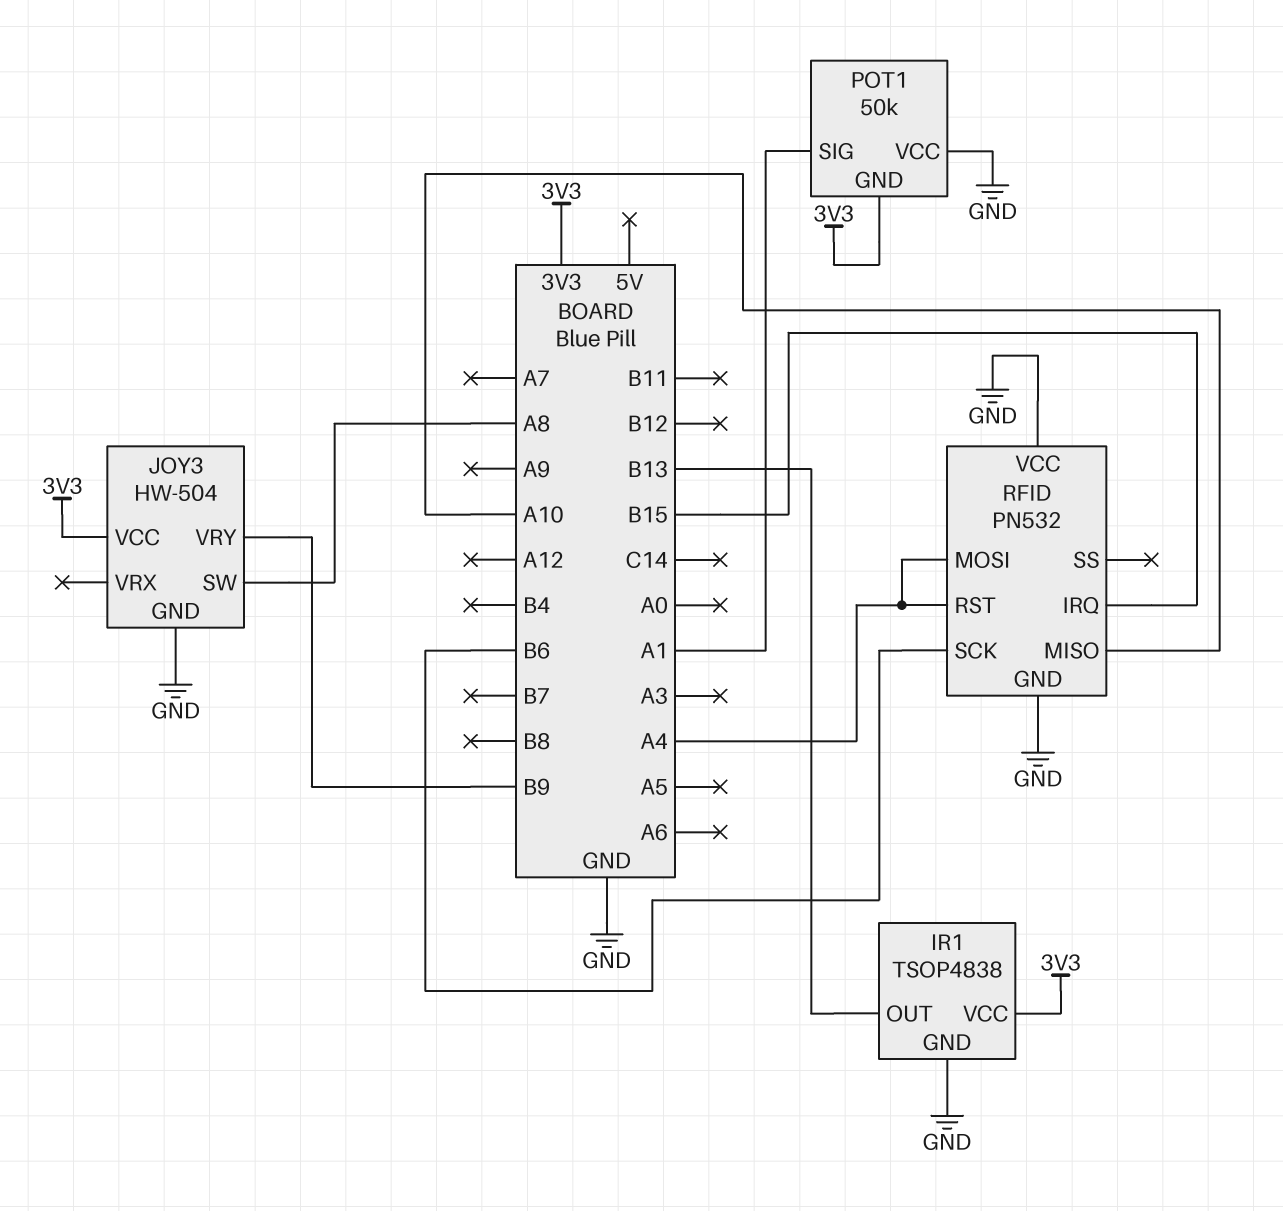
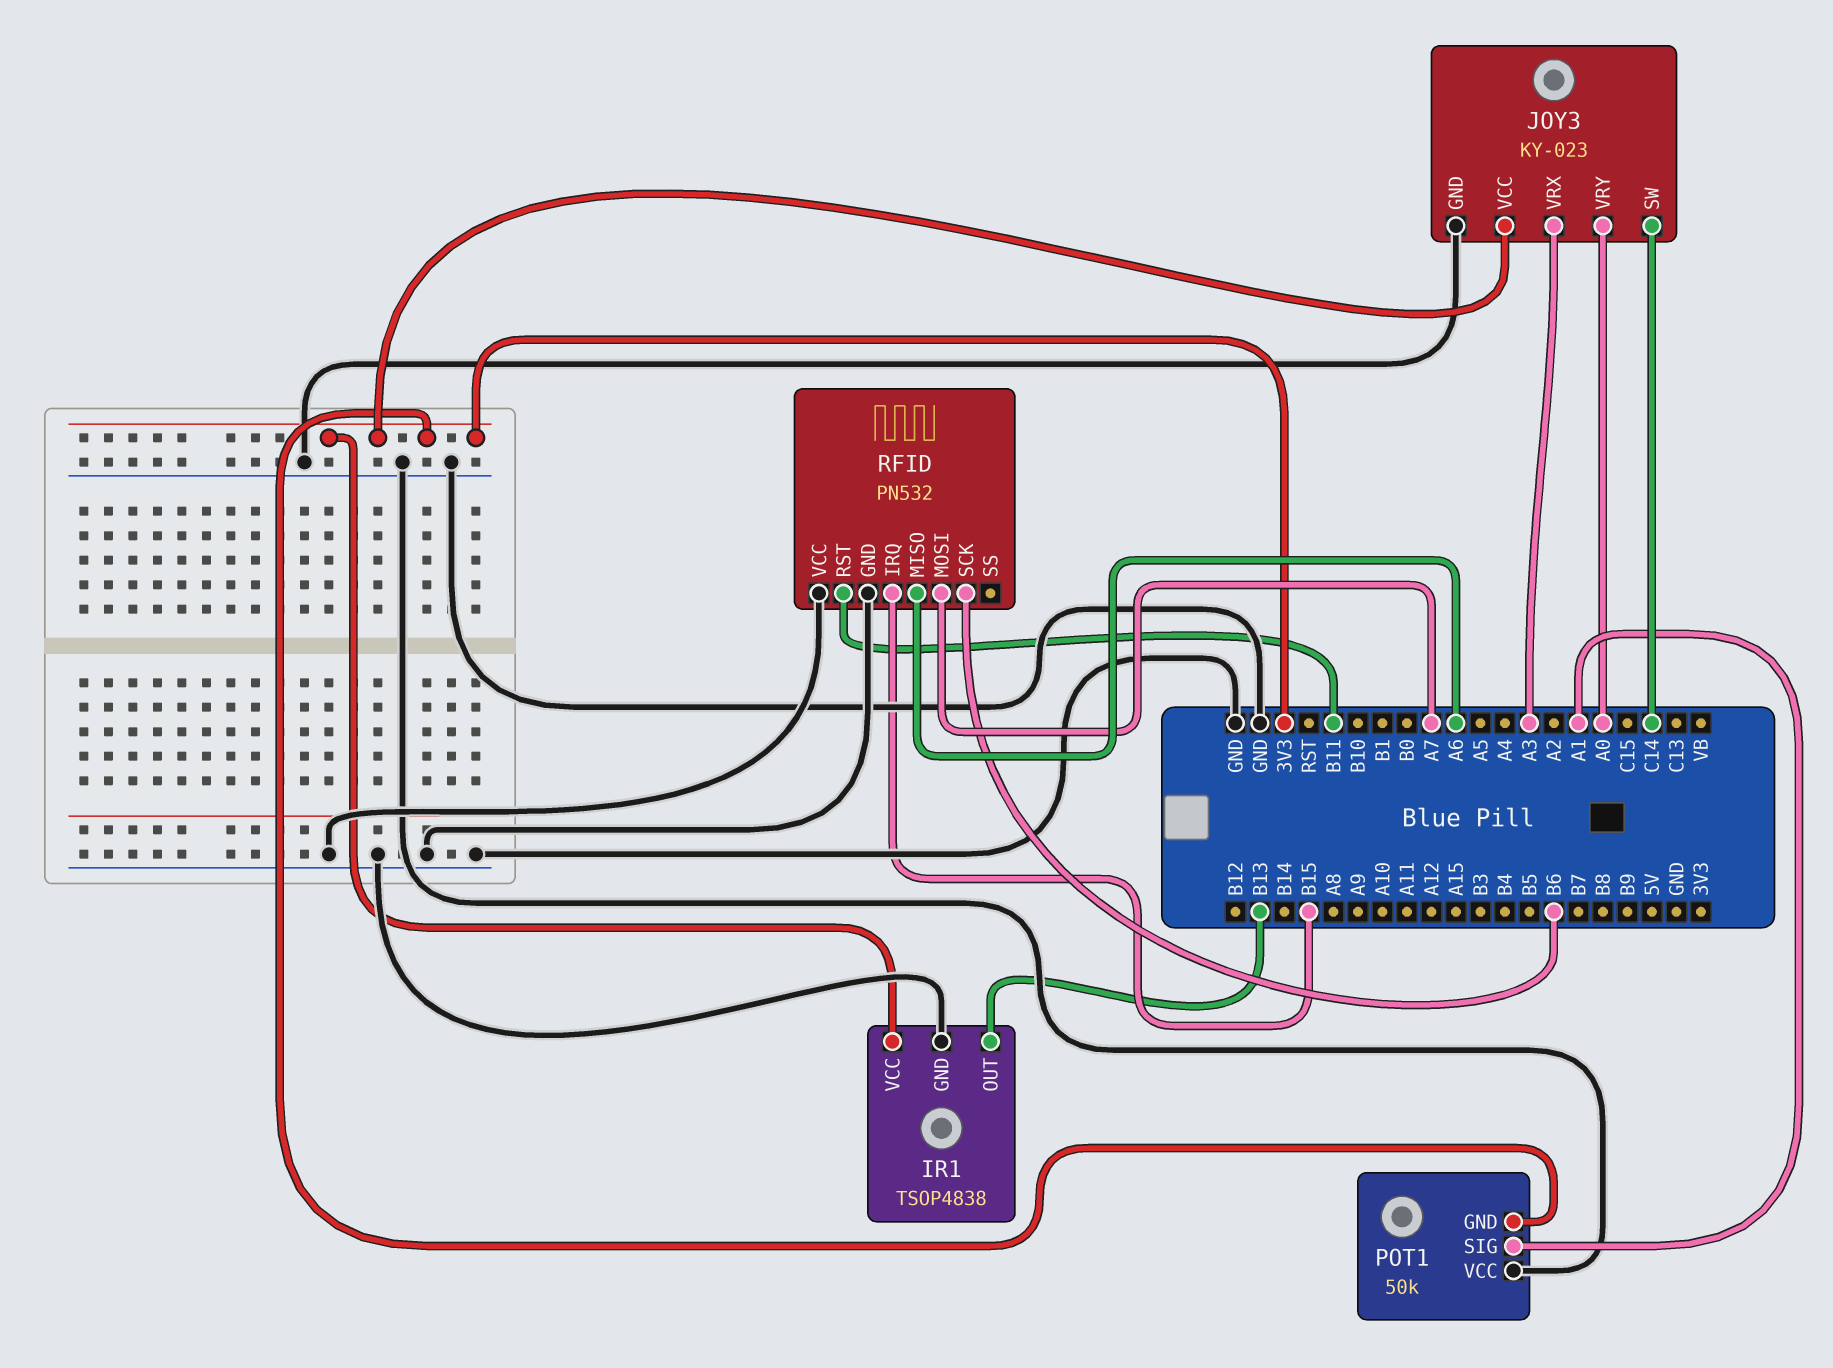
JOY3: HW-504 -> KY-023
JOY3 pin SW: A8 -> C14
JOY3 pin VRX: none -> A3
JOY3 pin VRY: B9 -> A0
RFID pin MISO: A10 -> A6
RFID pin MOSI: A4 -> A7
RFID pin RST: A4 -> B11

